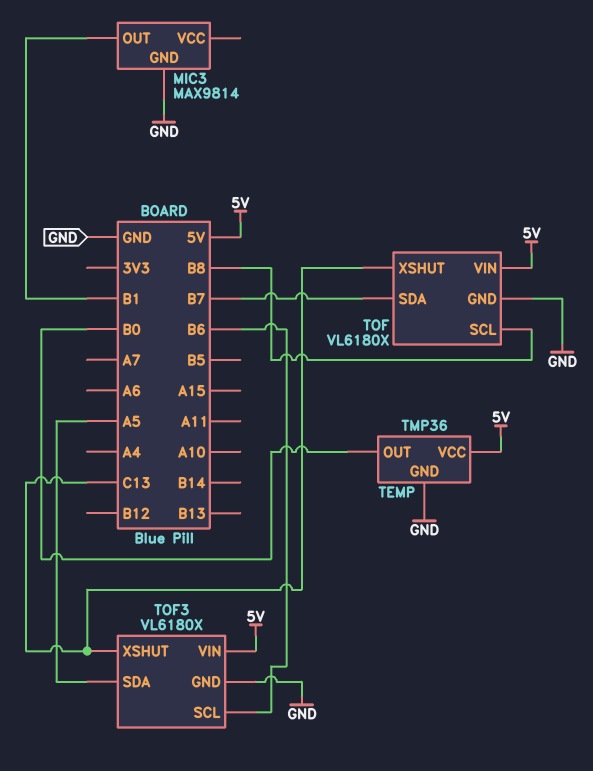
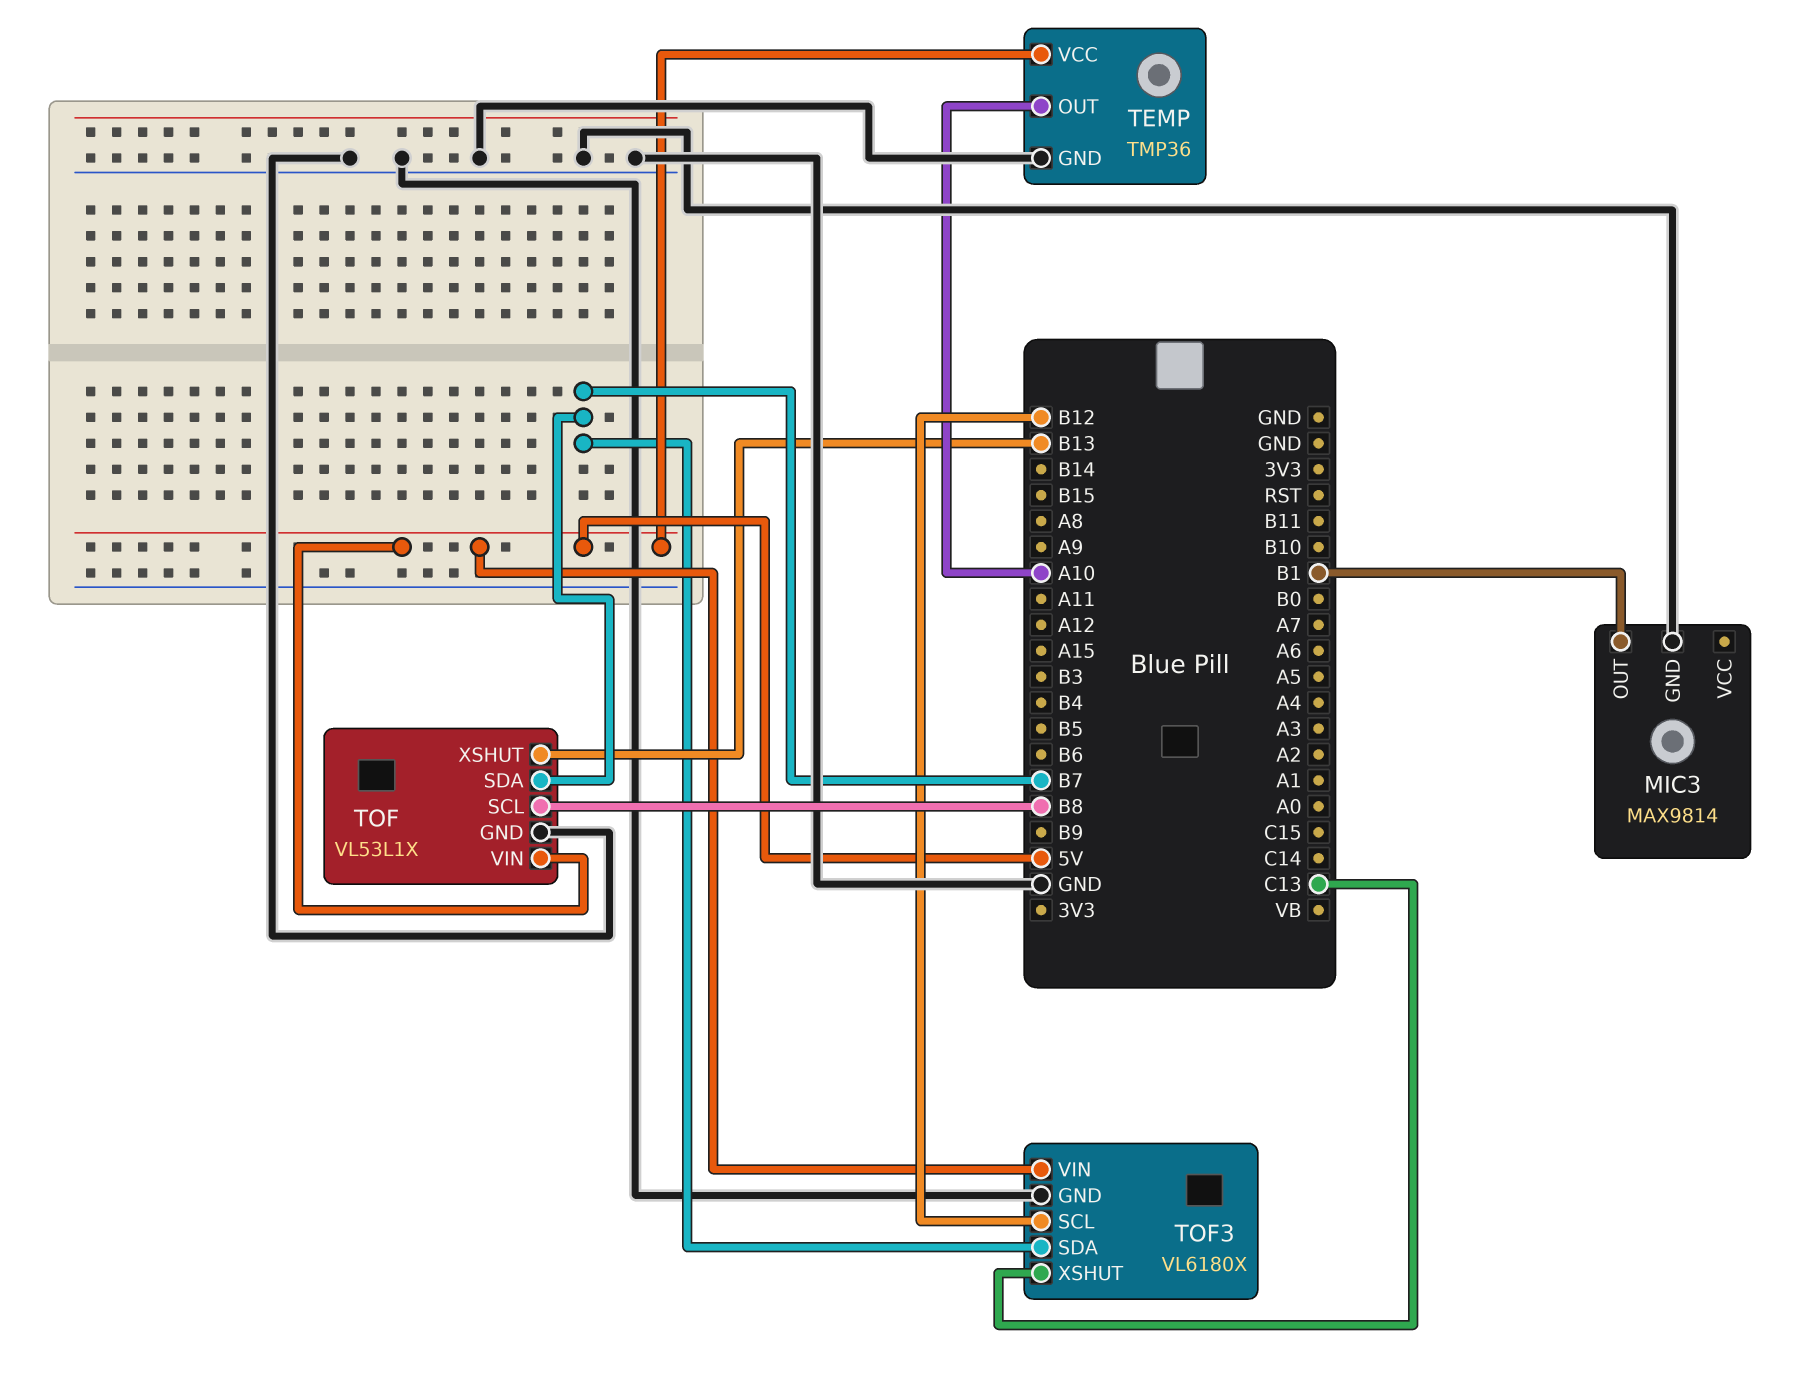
TEMP pin OUT: B0 -> A10
TOF: VL6180X -> VL53L1X
TOF pin XSHUT: C13 -> B13
TOF3 pin SCL: B6 -> B12
TOF3 pin SDA: A5 -> B7

